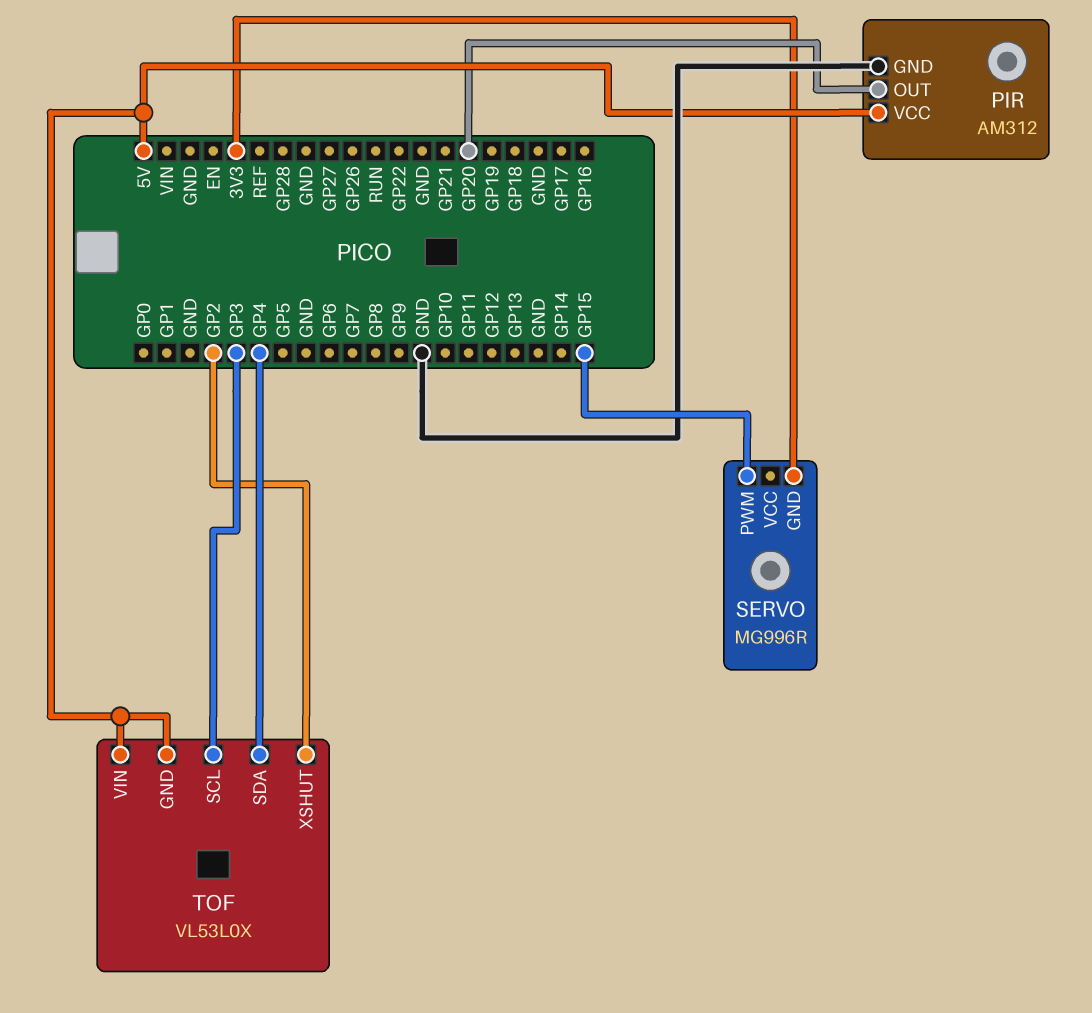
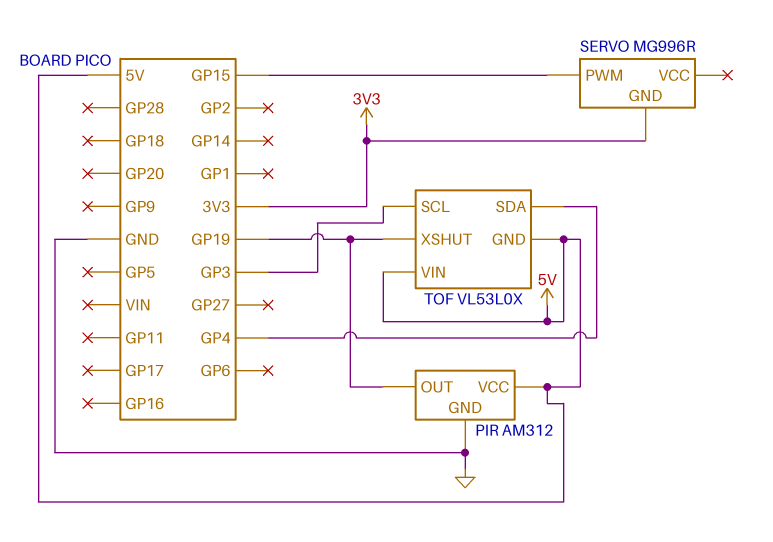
PIR pin OUT: GP20 -> GP19
TOF pin XSHUT: GP2 -> GP19

